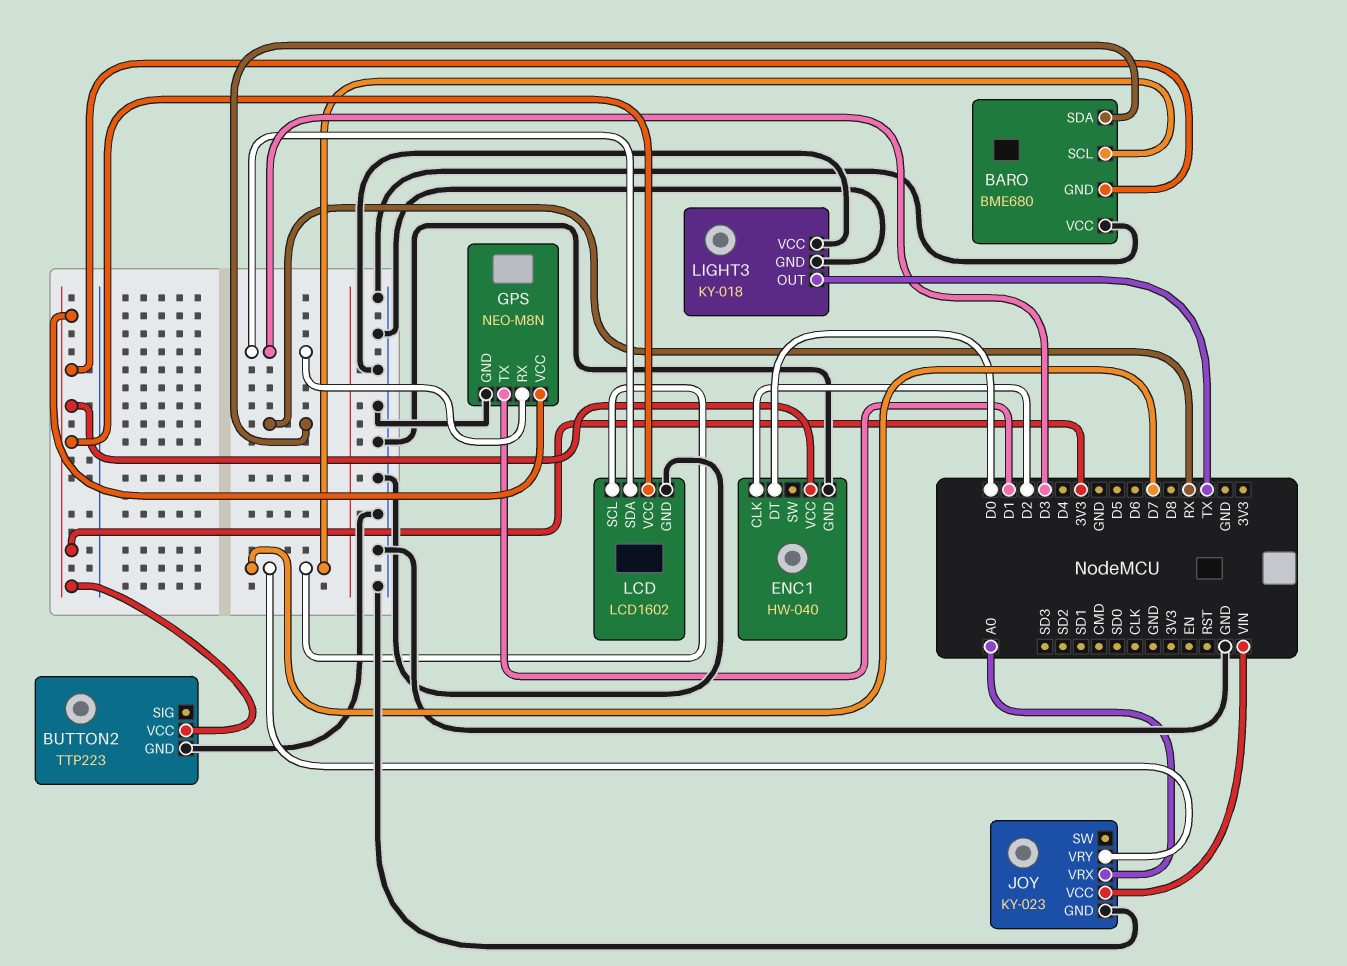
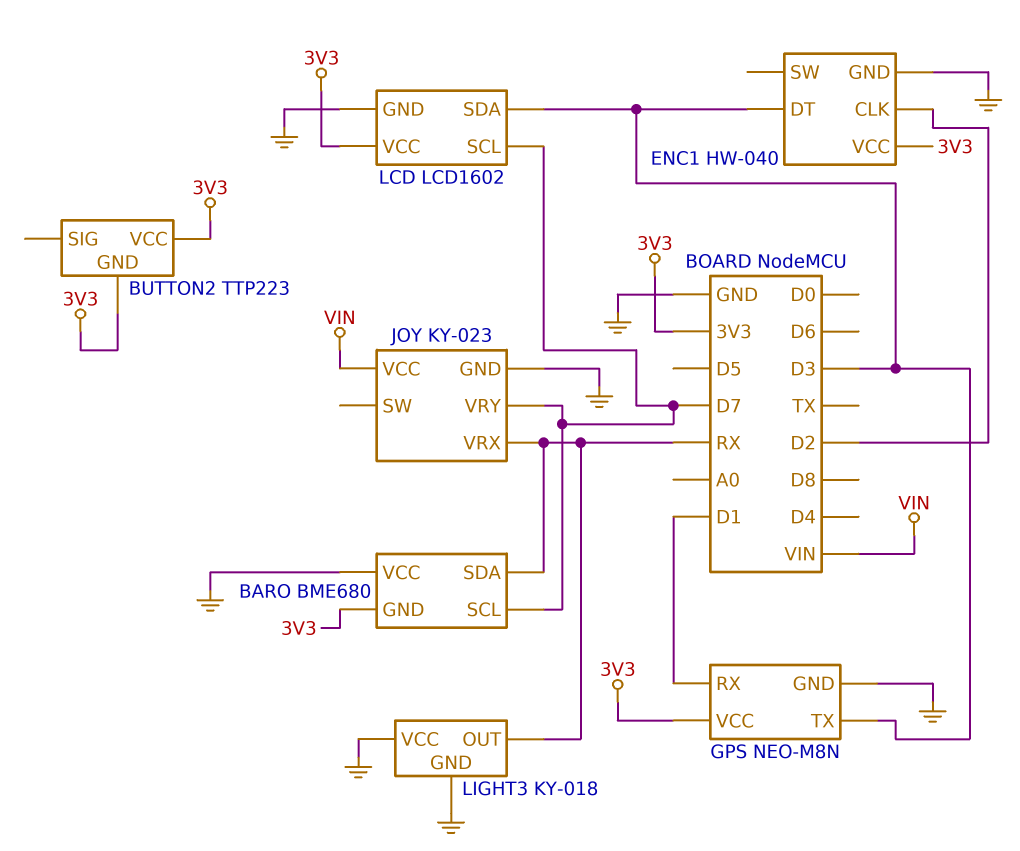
BUTTON2 pin GND: GND -> 3V3
ENC1 pin DT: D0 -> D3
GPS pin RX: D3 -> D1
GPS pin TX: D1 -> D3
JOY pin VRX: A0 -> RX
LIGHT3 pin OUT: TX -> RX

